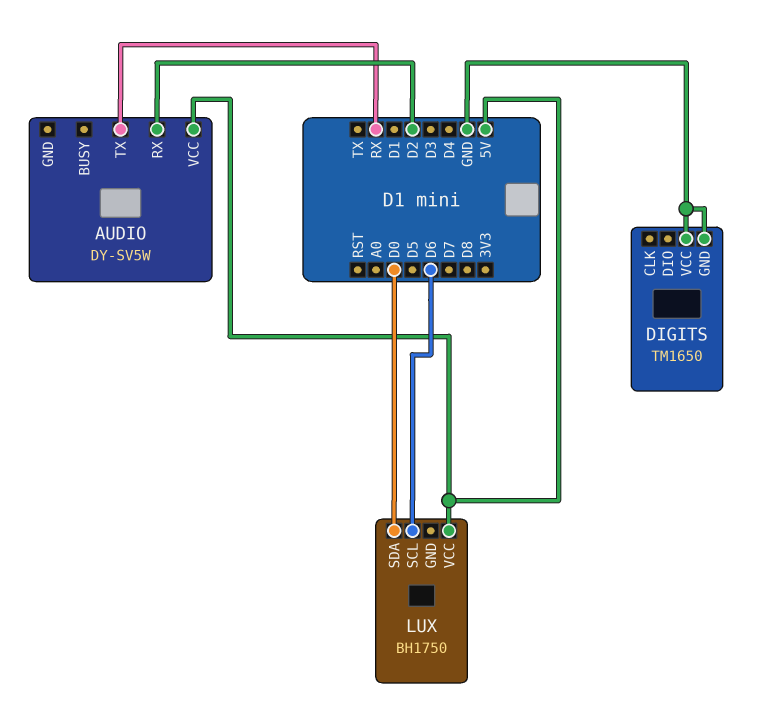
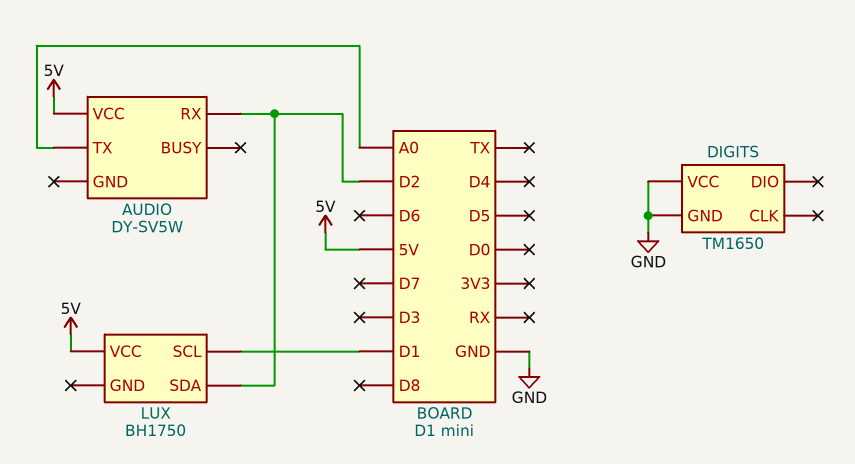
AUDIO pin TX: RX -> A0
LUX pin SCL: D6 -> D1
LUX pin SDA: D0 -> D2

